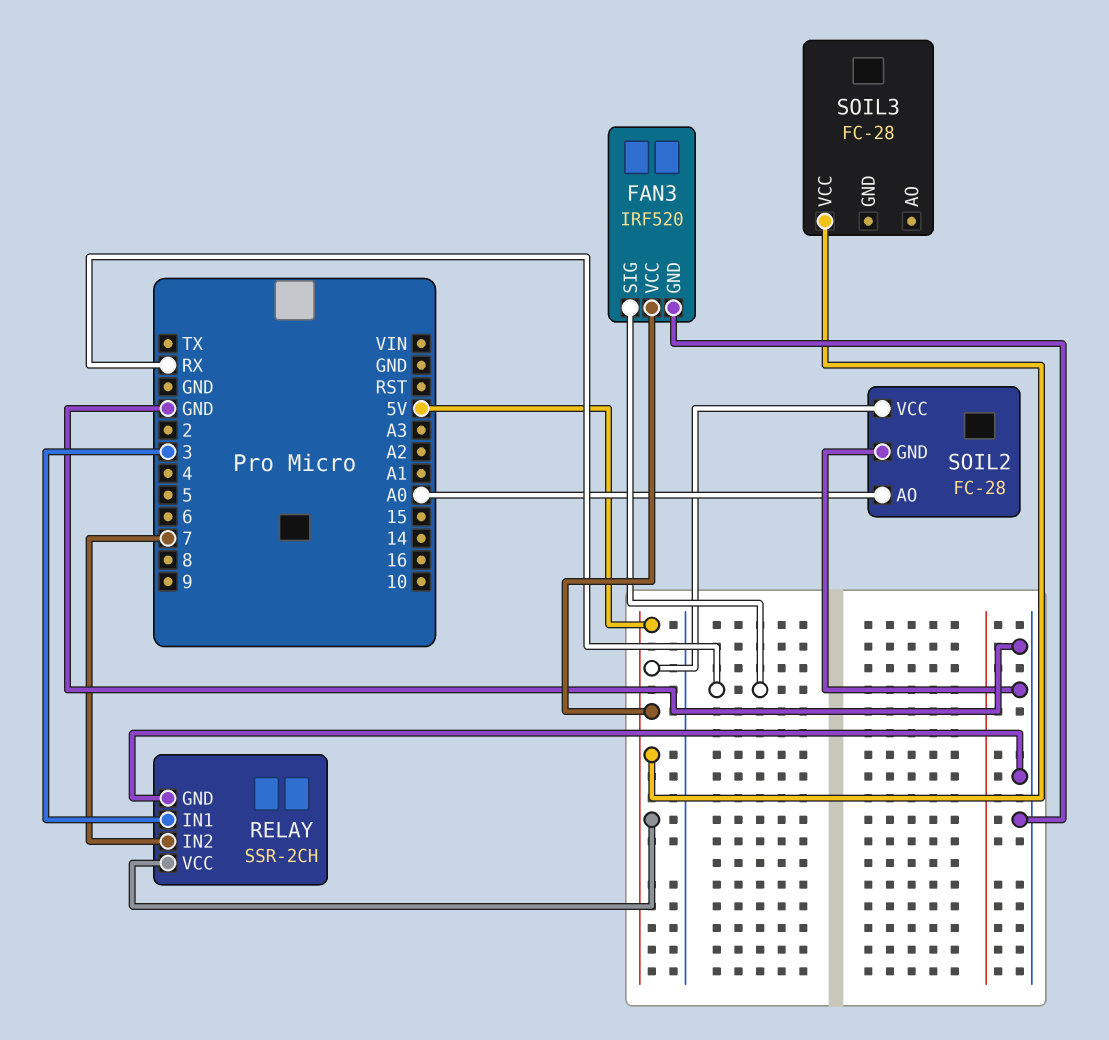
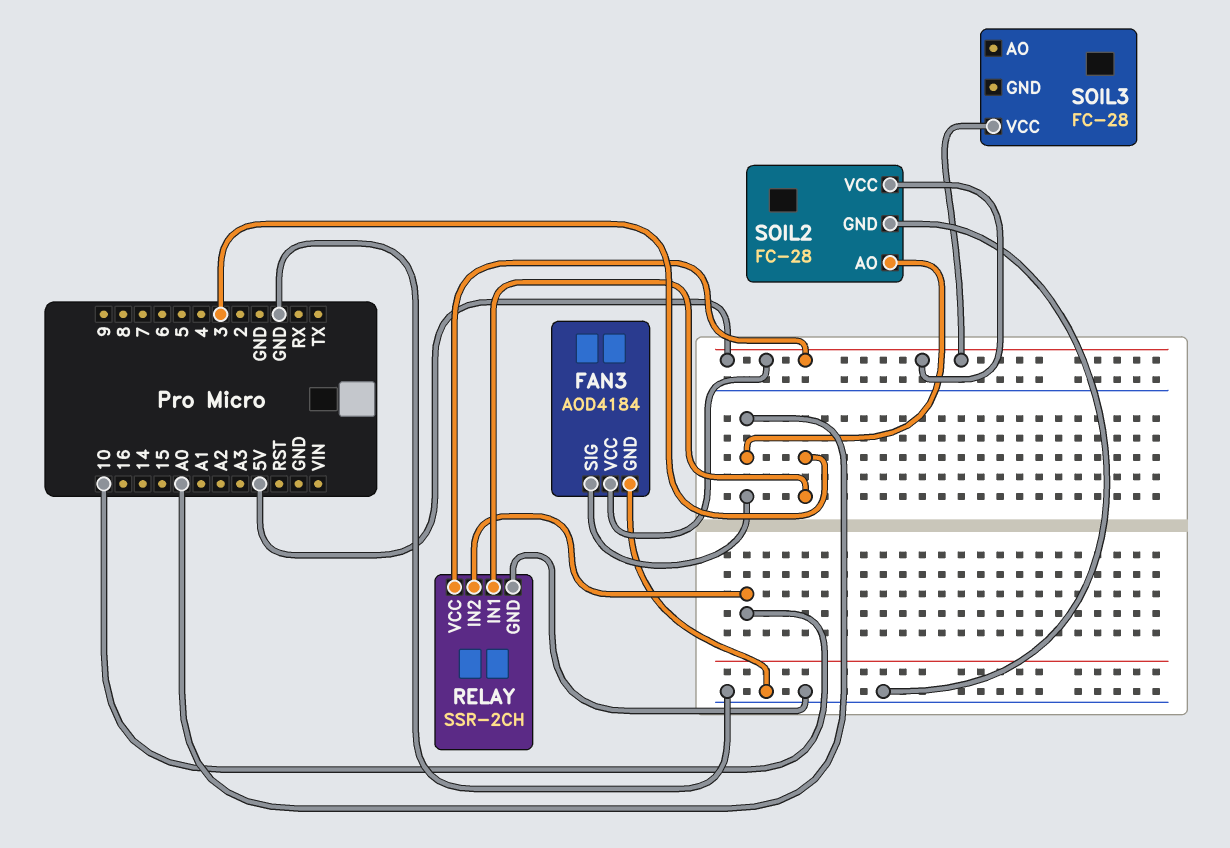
FAN3: IRF520 -> AOD4184
FAN3 pin SIG: RX -> A0
RELAY pin IN2: 7 -> 10

